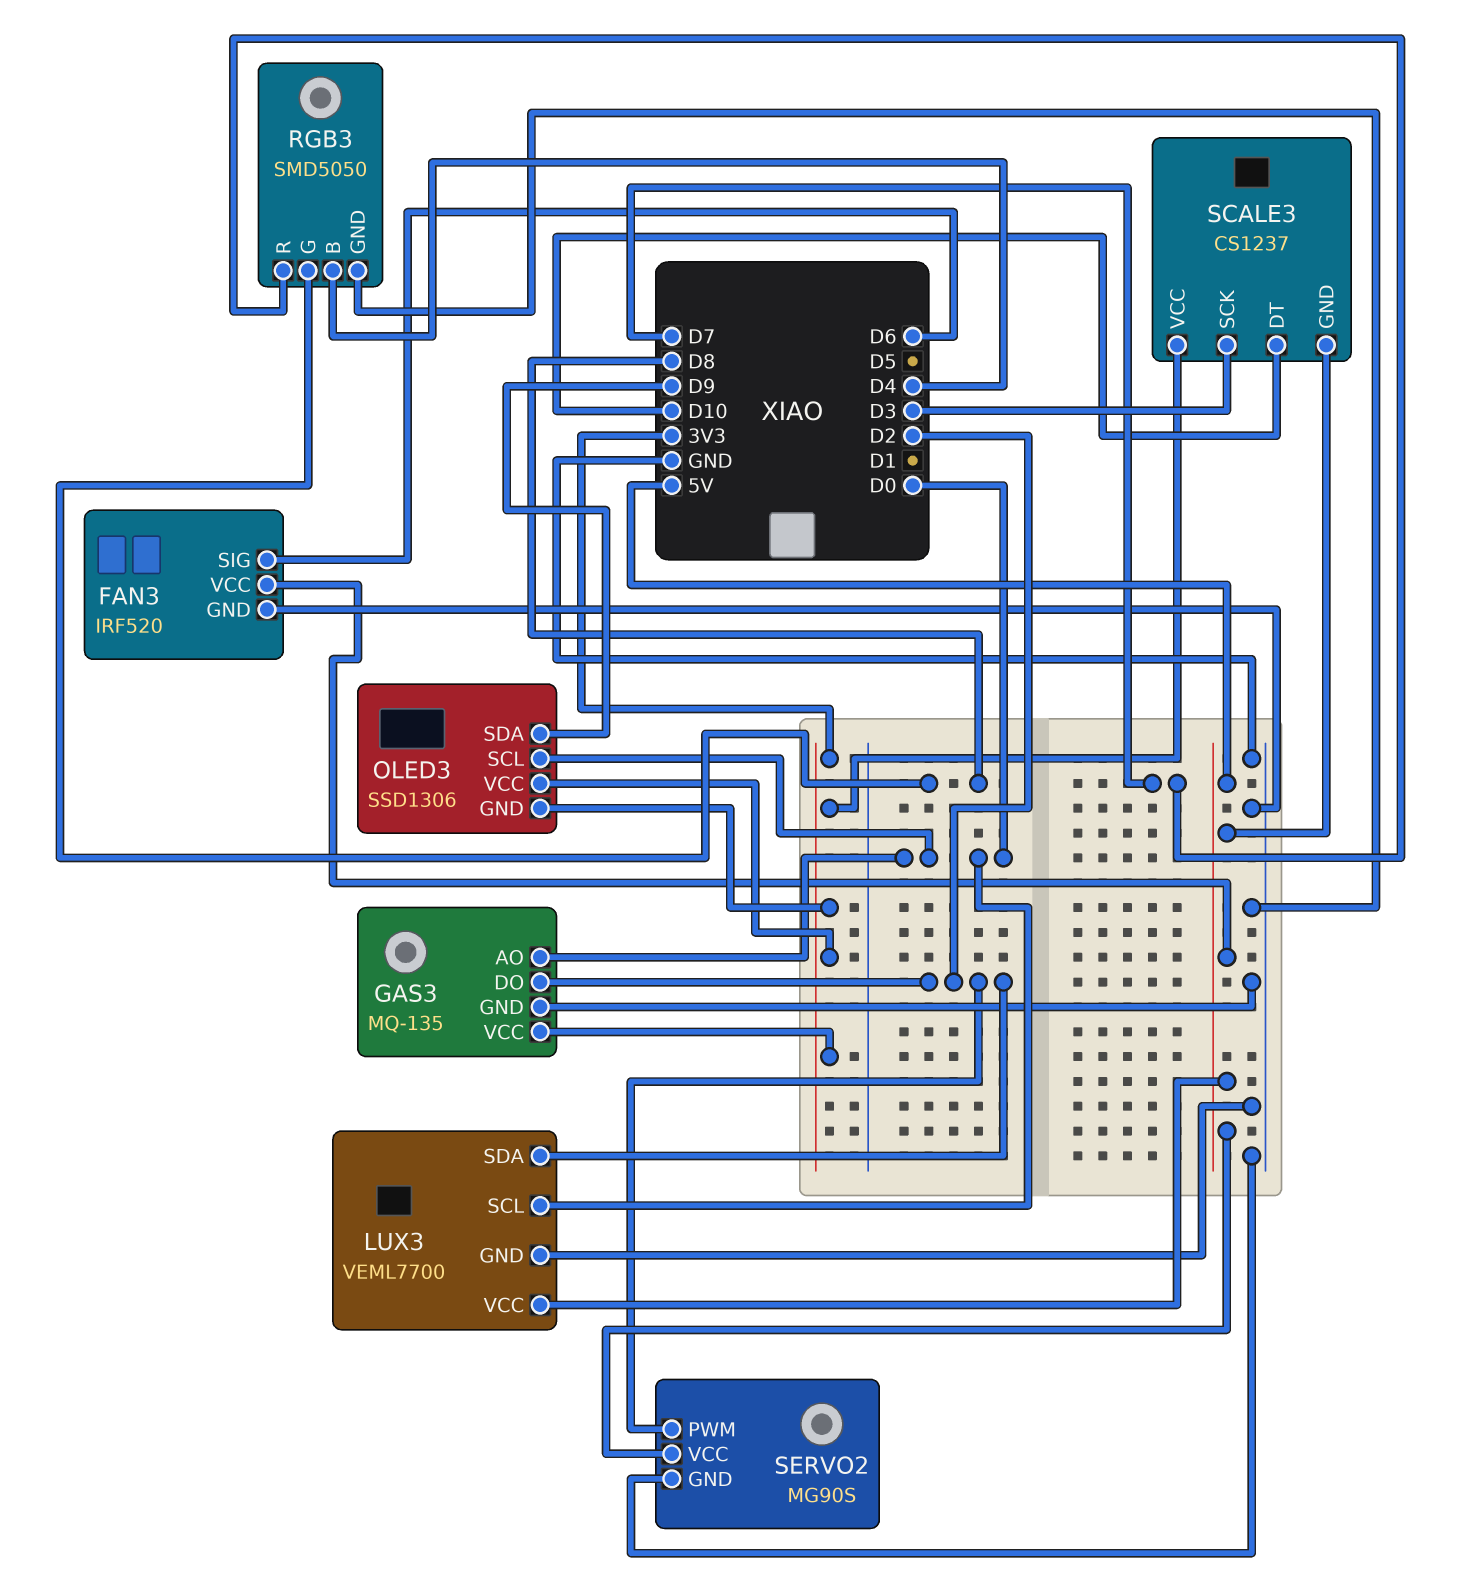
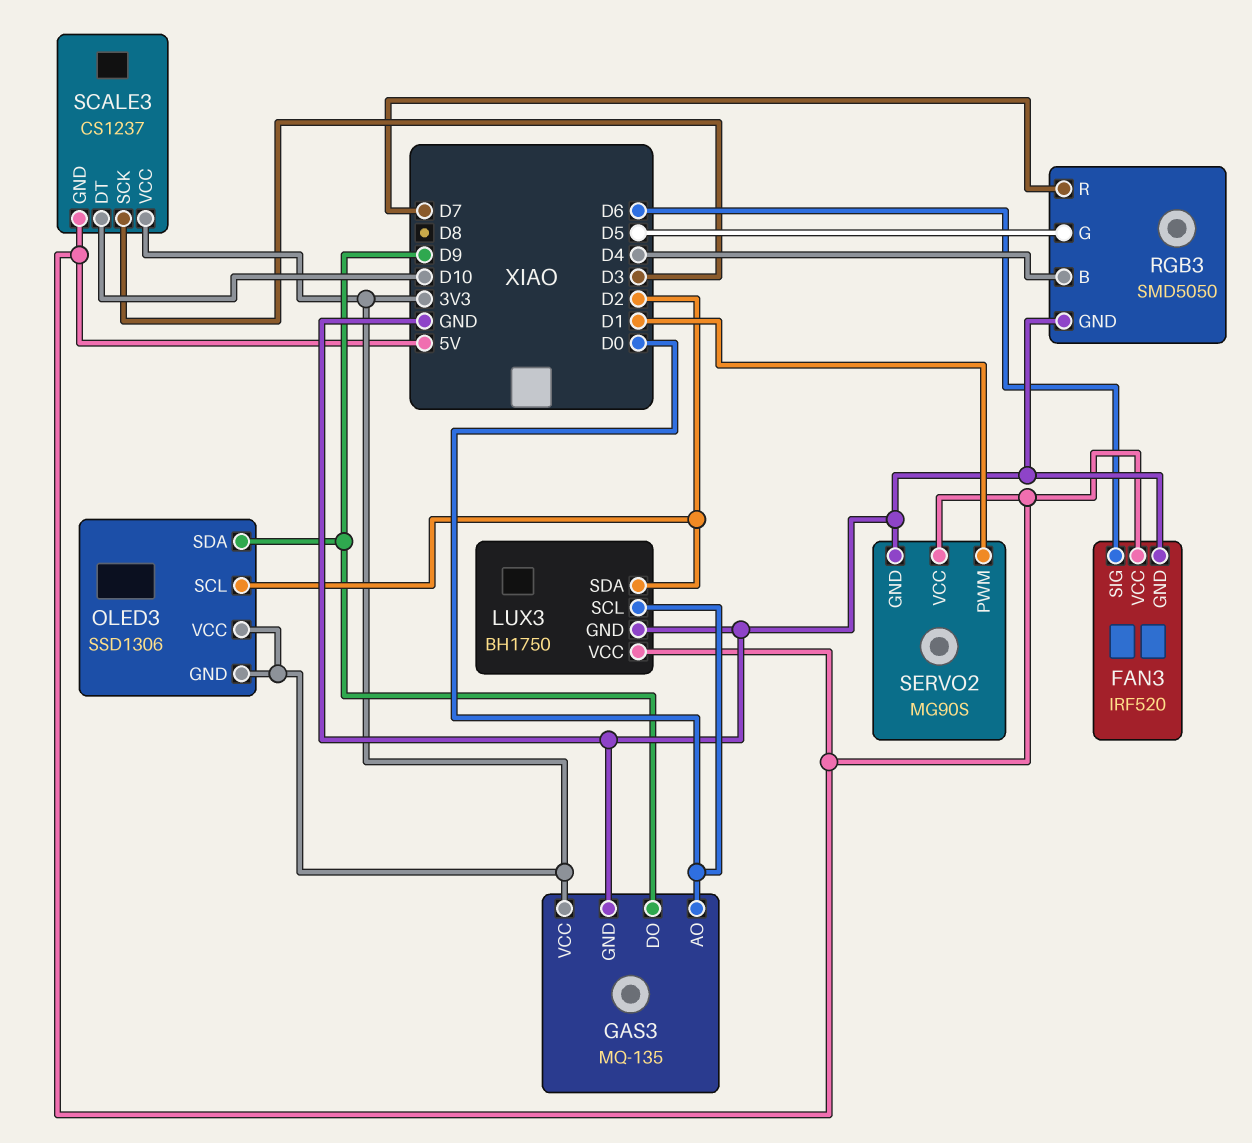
GAS3 pin DO: D2 -> D9
LUX3: VEML7700 -> BH1750
OLED3 pin SCL: D0 -> D2
RGB3 pin G: D8 -> D5
SERVO2 pin PWM: D2 -> D1

